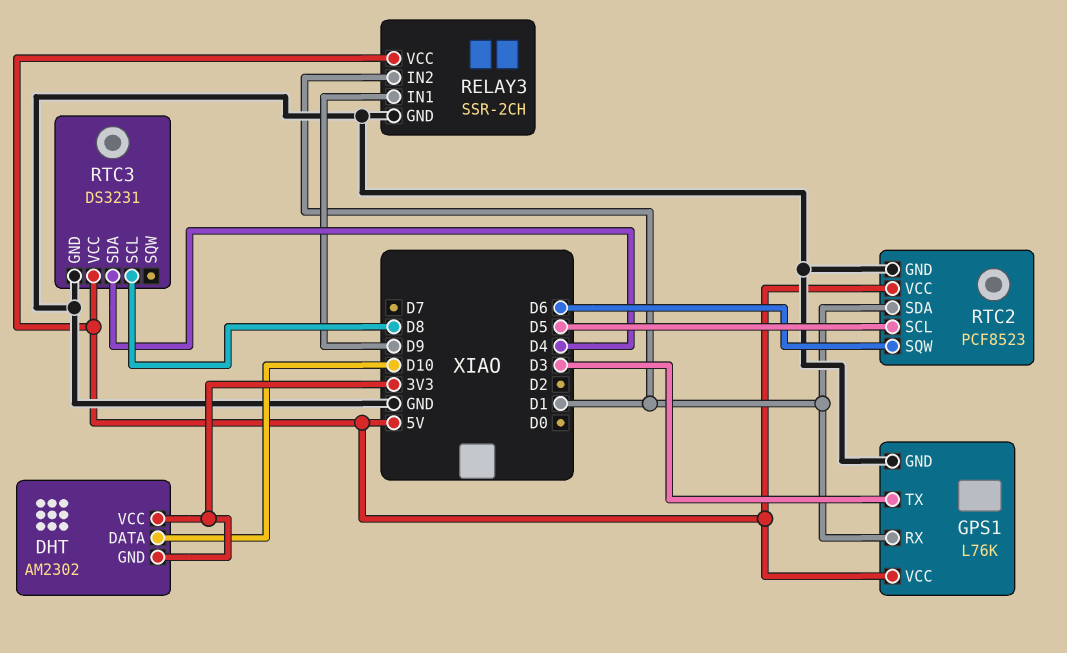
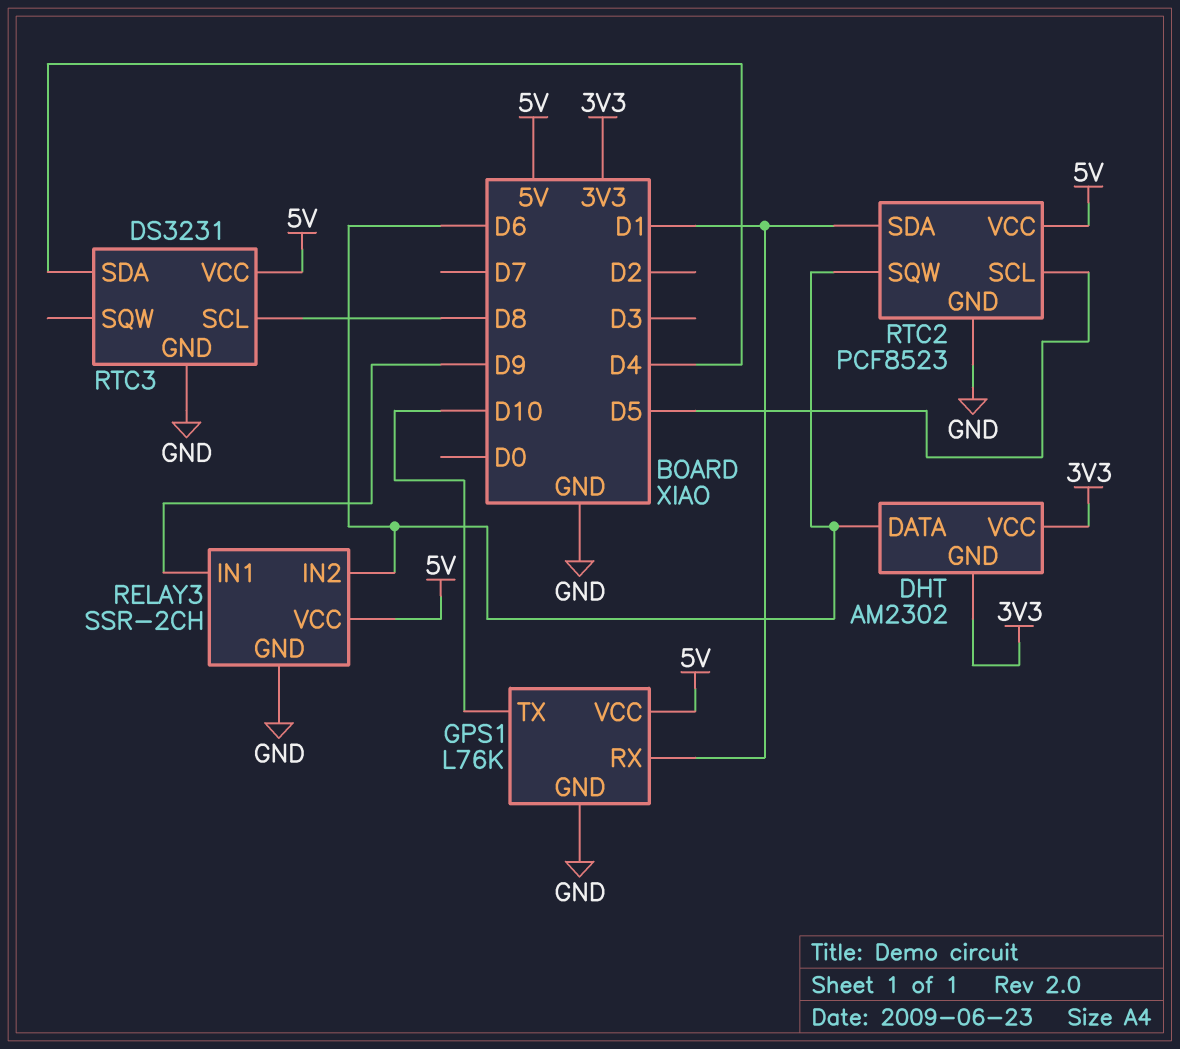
DHT pin DATA: D10 -> D6
GPS1 pin TX: D3 -> D10
RELAY3 pin IN2: D1 -> D6

